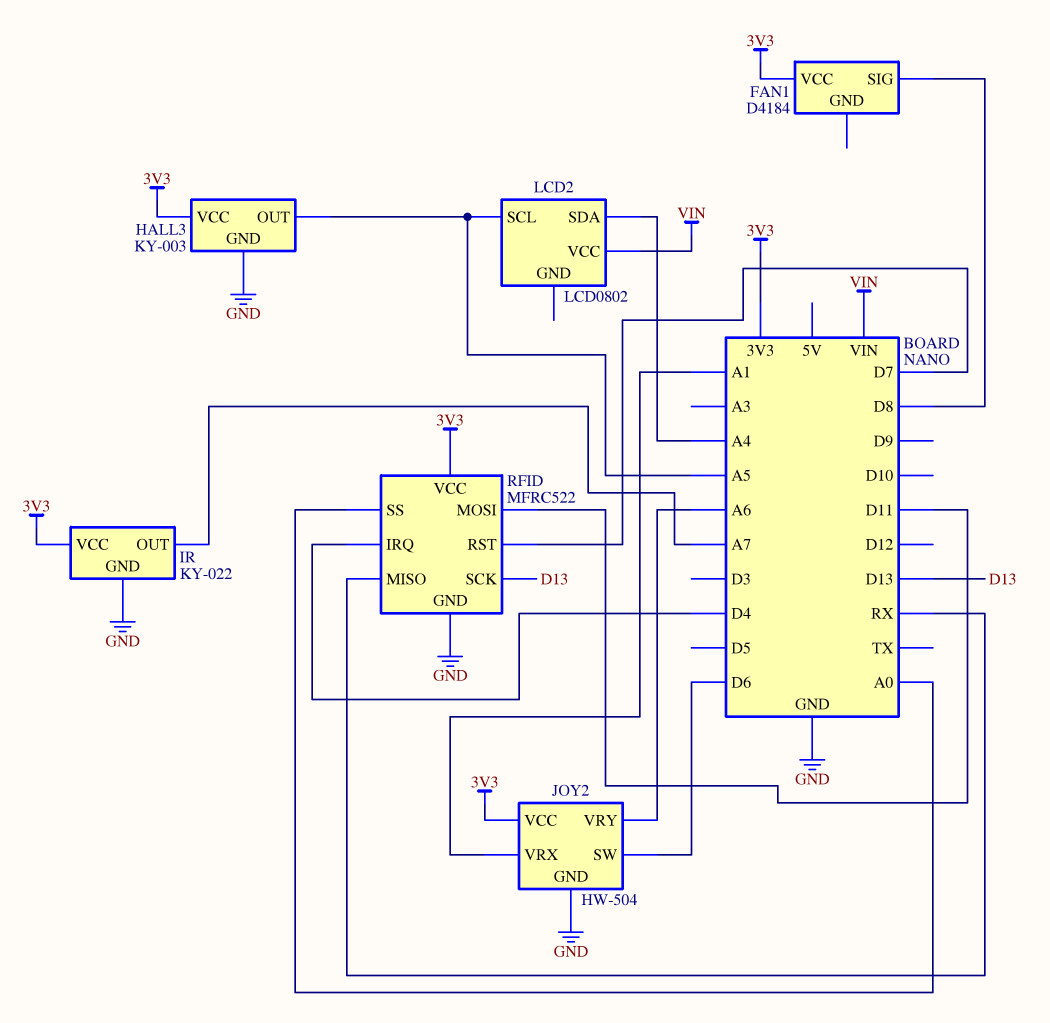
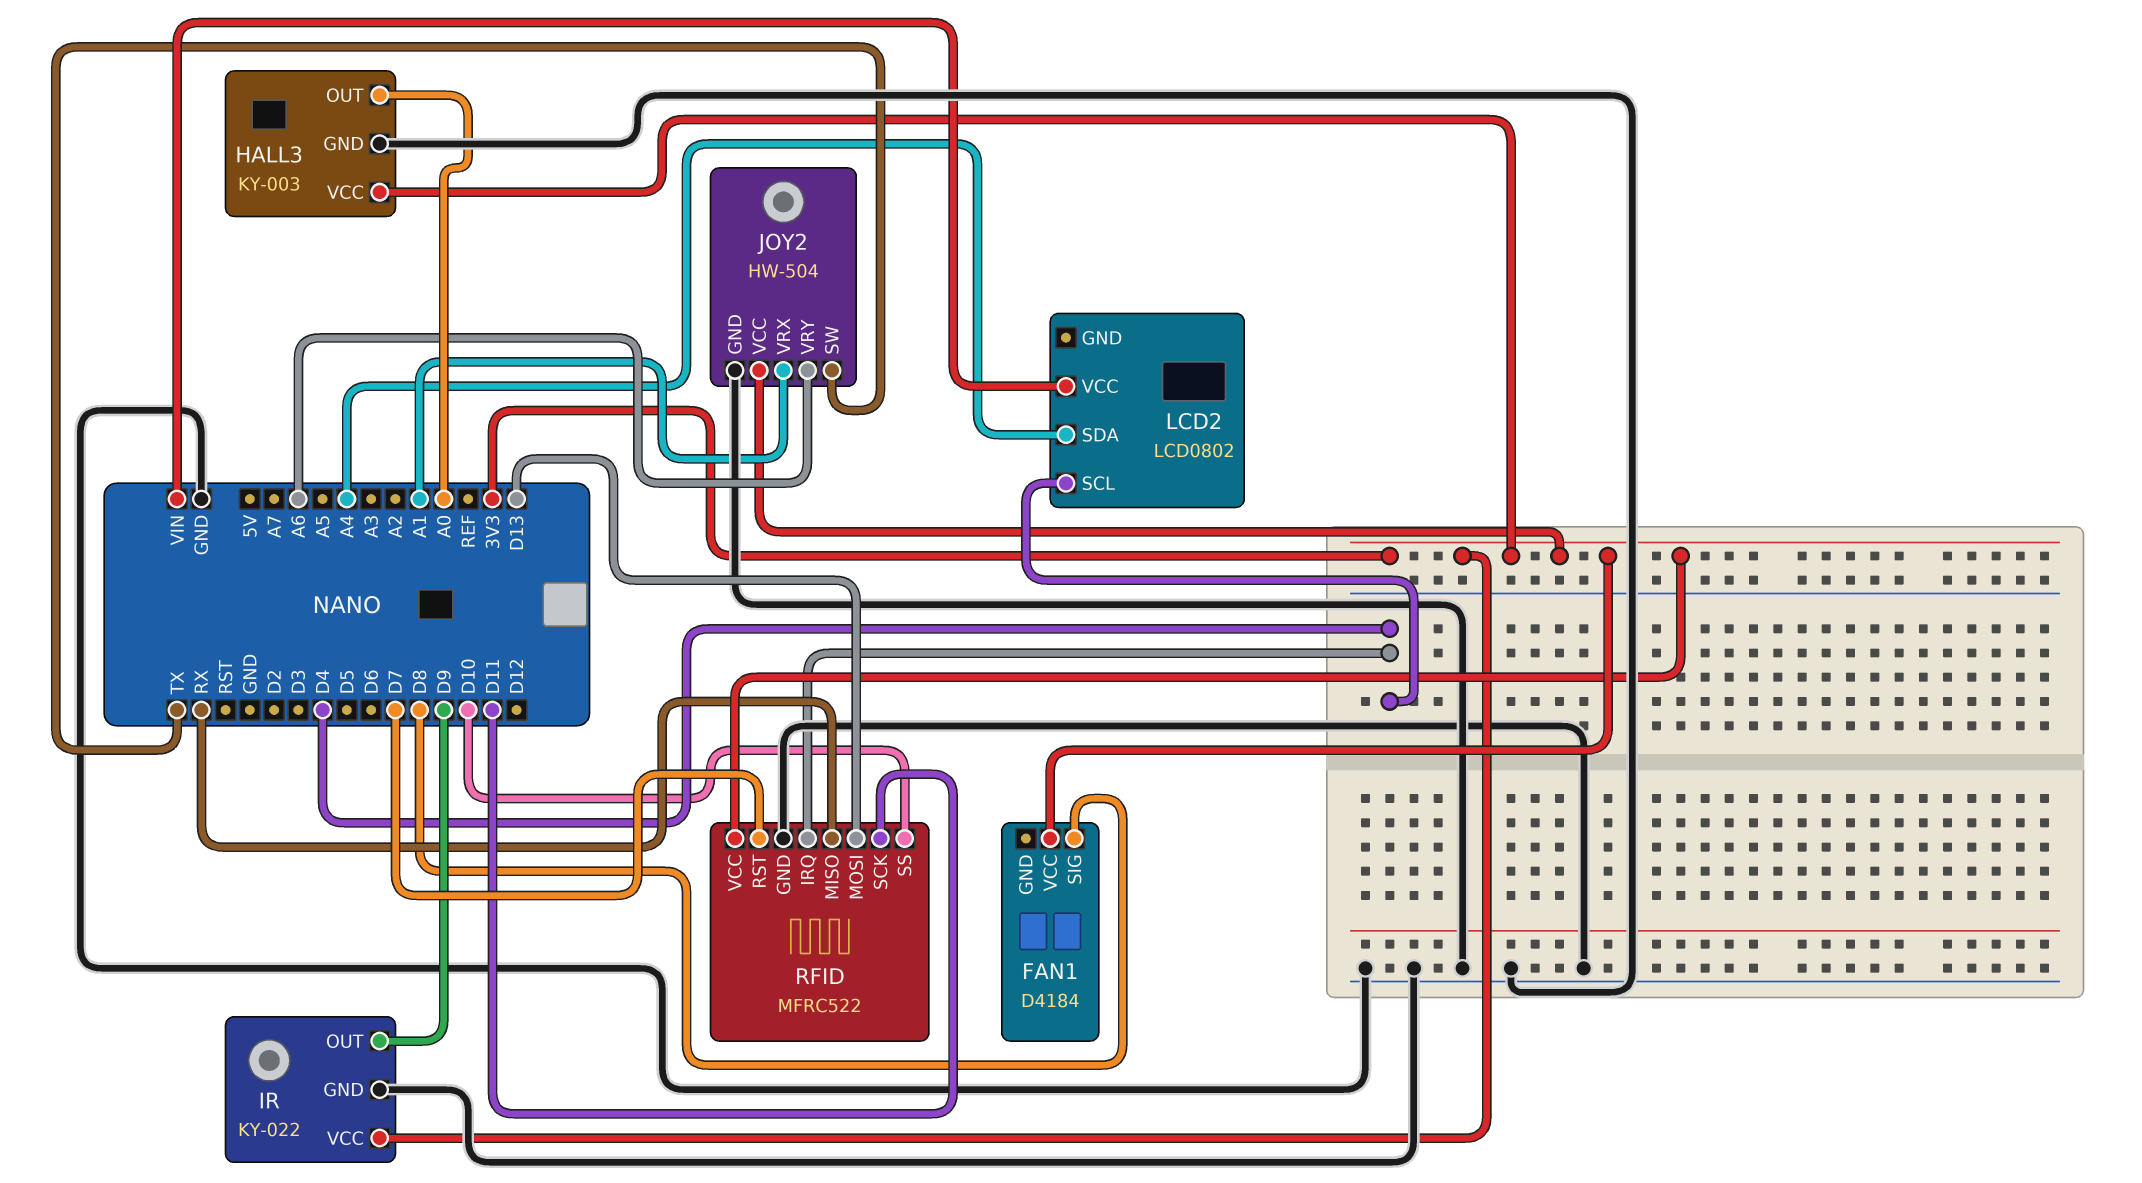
HALL3 pin OUT: A5 -> A0
IR pin OUT: A7 -> D9
JOY2 pin SW: D6 -> TX
LCD2 pin SCL: A5 -> D4
RFID pin MOSI: D11 -> D13
RFID pin SCK: D13 -> D11
RFID pin SS: A0 -> D10

